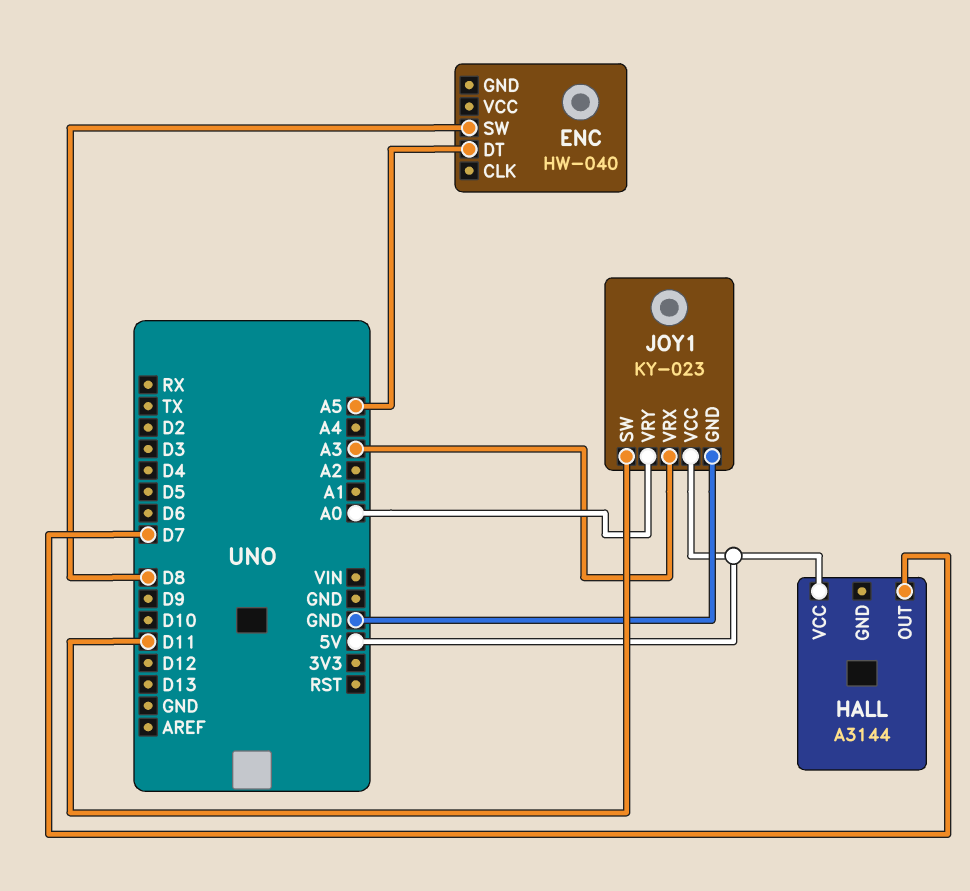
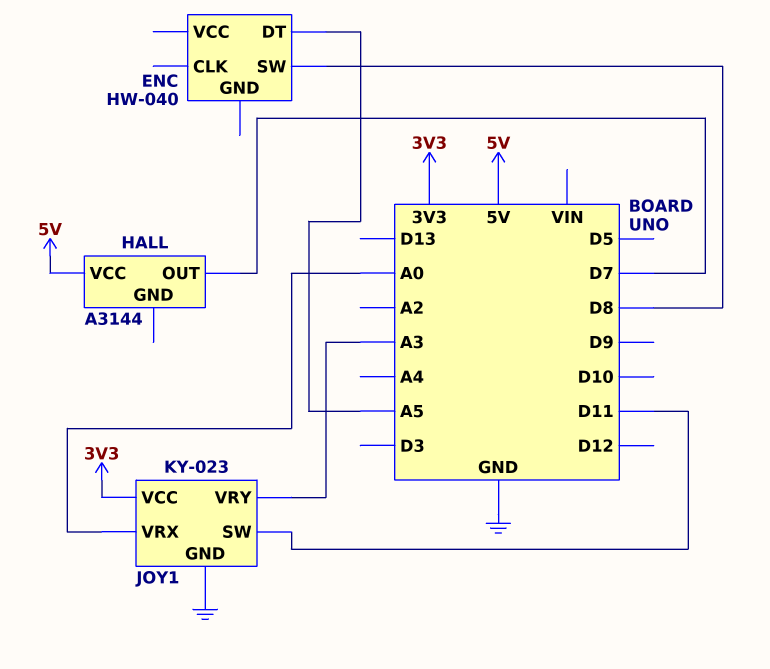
JOY1 pin VCC: 5V -> 3V3
JOY1 pin VRX: A3 -> A0
JOY1 pin VRY: A0 -> A3

